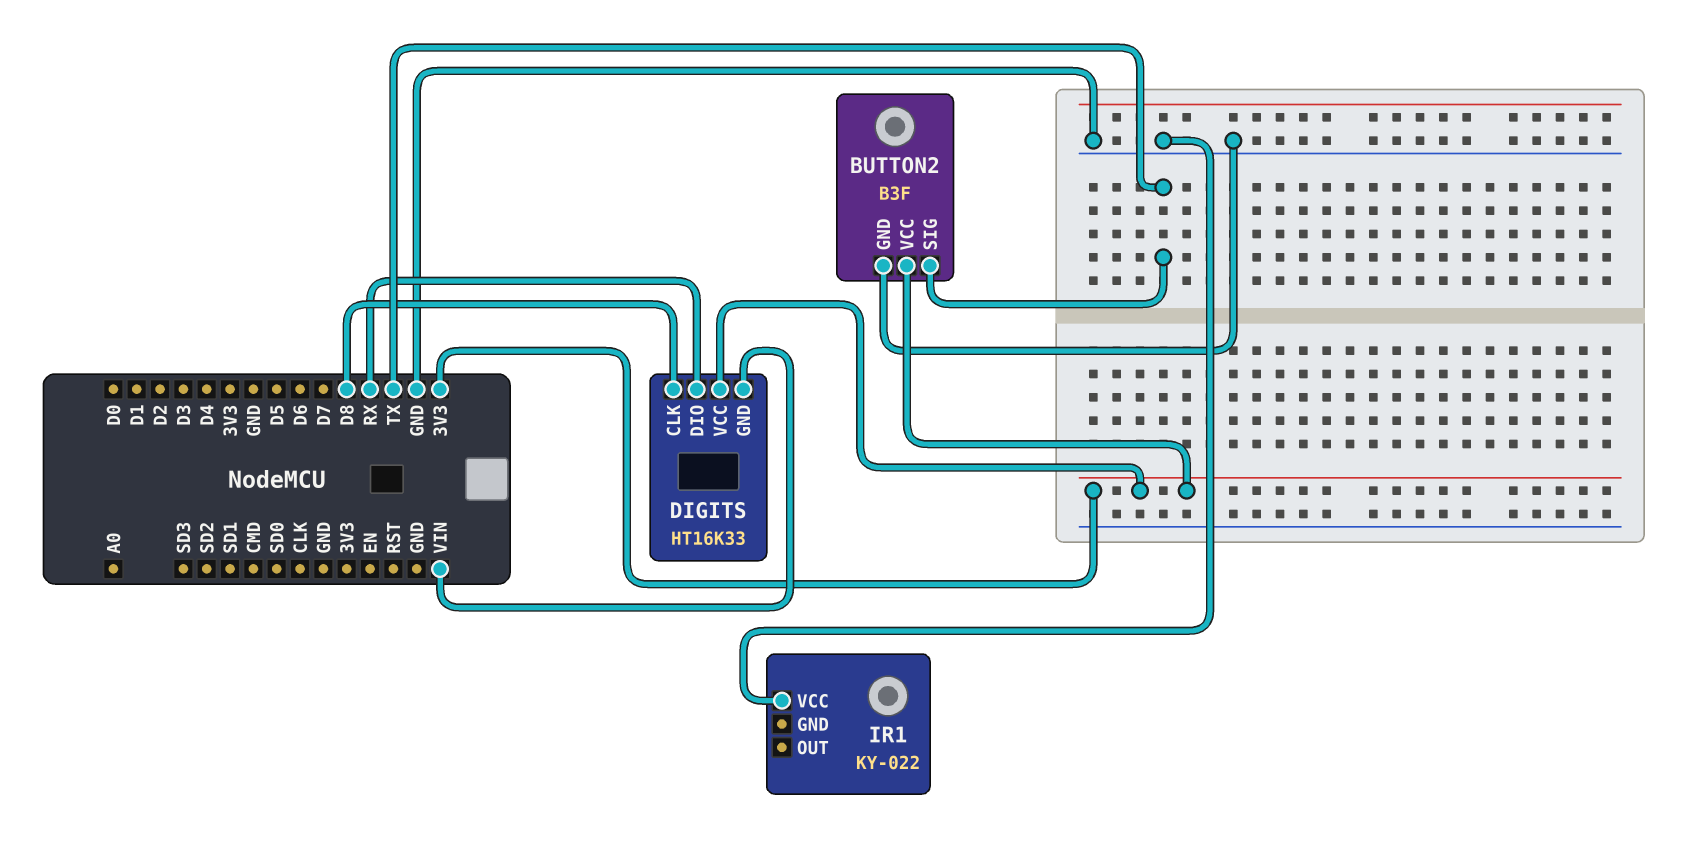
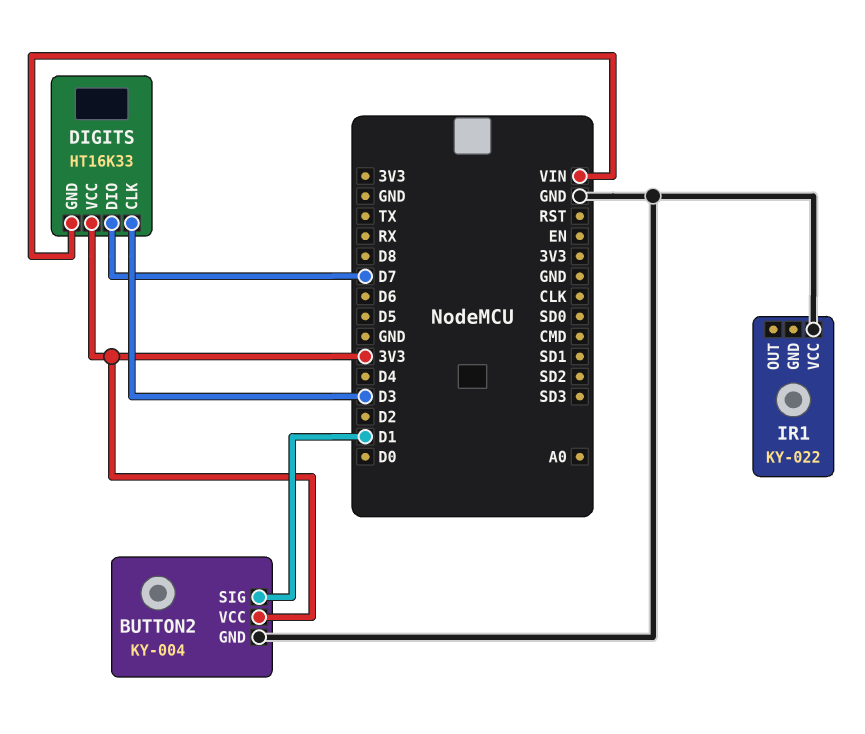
BUTTON2: B3F -> KY-004
BUTTON2 pin SIG: TX -> D1
DIGITS pin CLK: D8 -> D3
DIGITS pin DIO: RX -> D7

